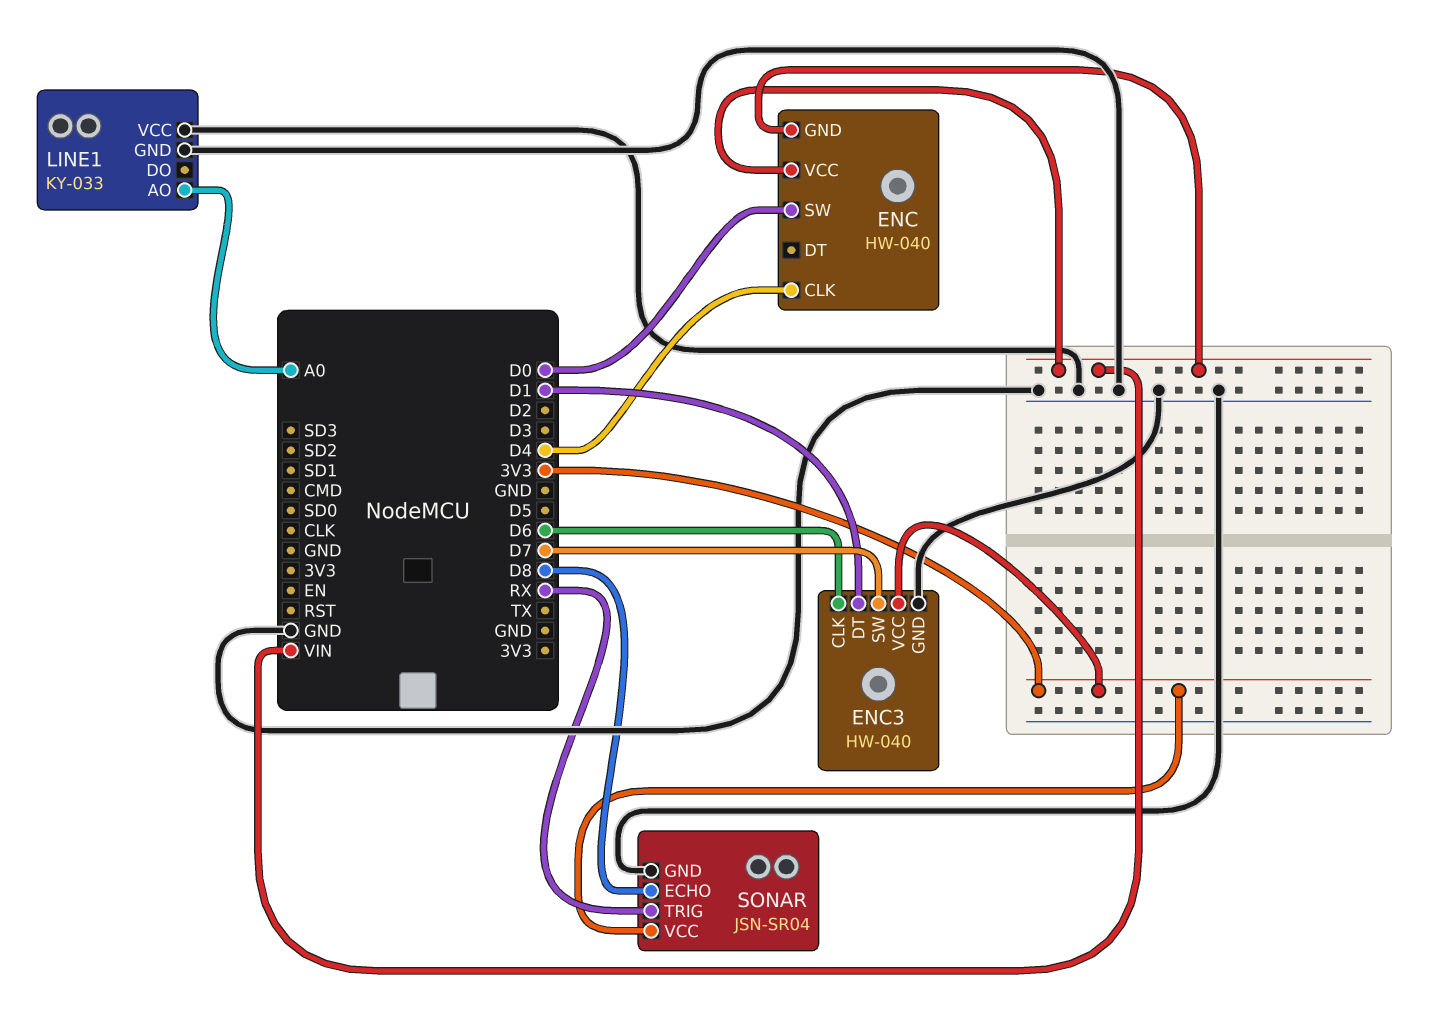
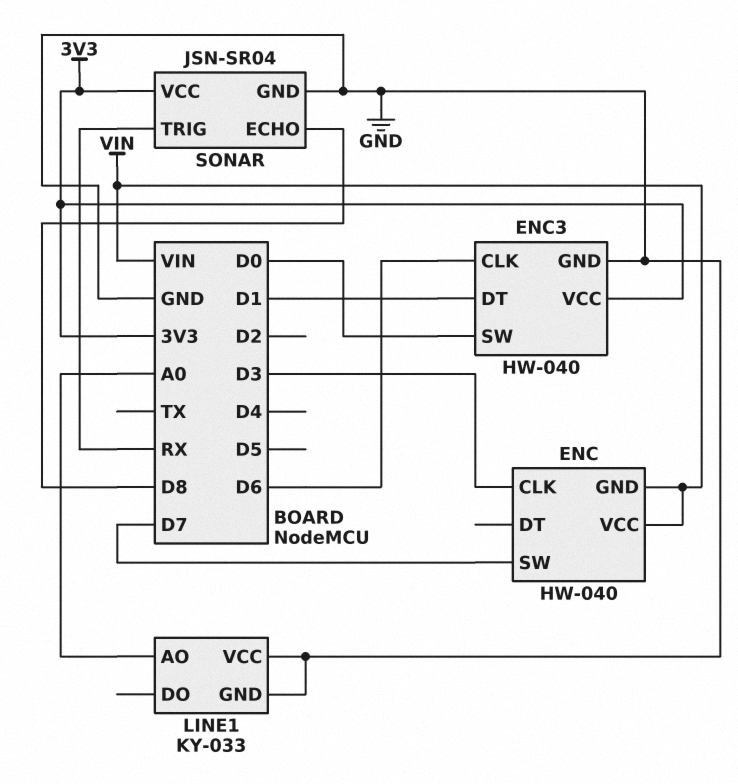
ENC pin CLK: D4 -> D3
ENC pin SW: D0 -> D7
ENC3 pin SW: D7 -> D0

